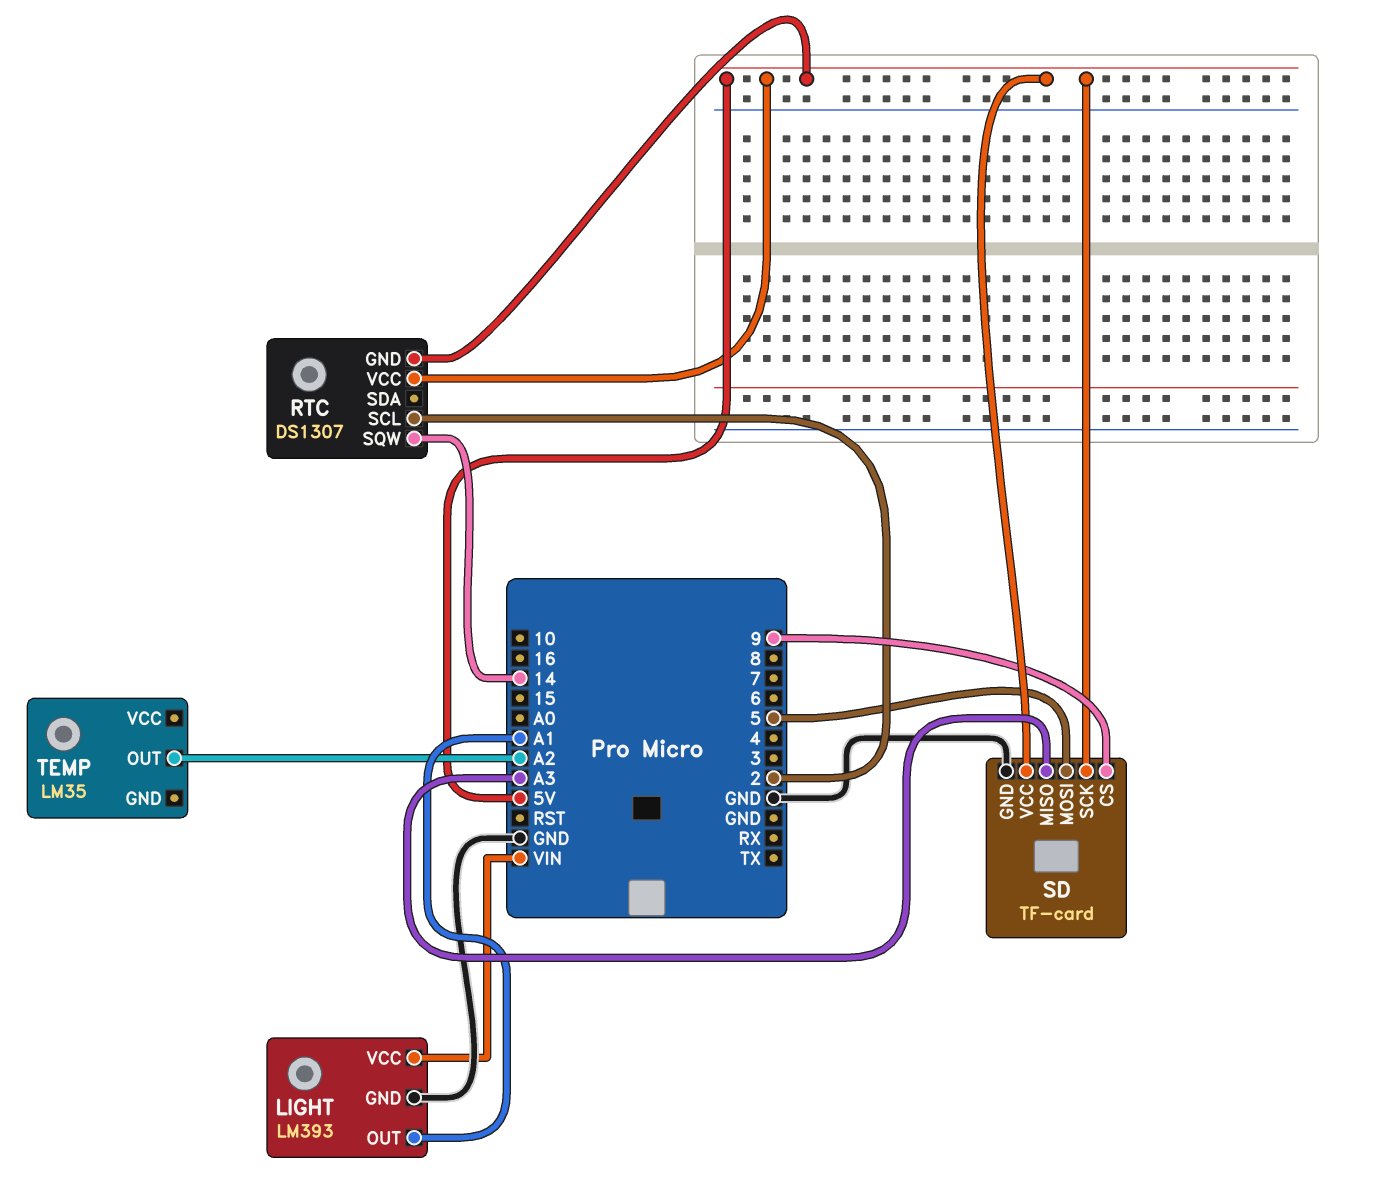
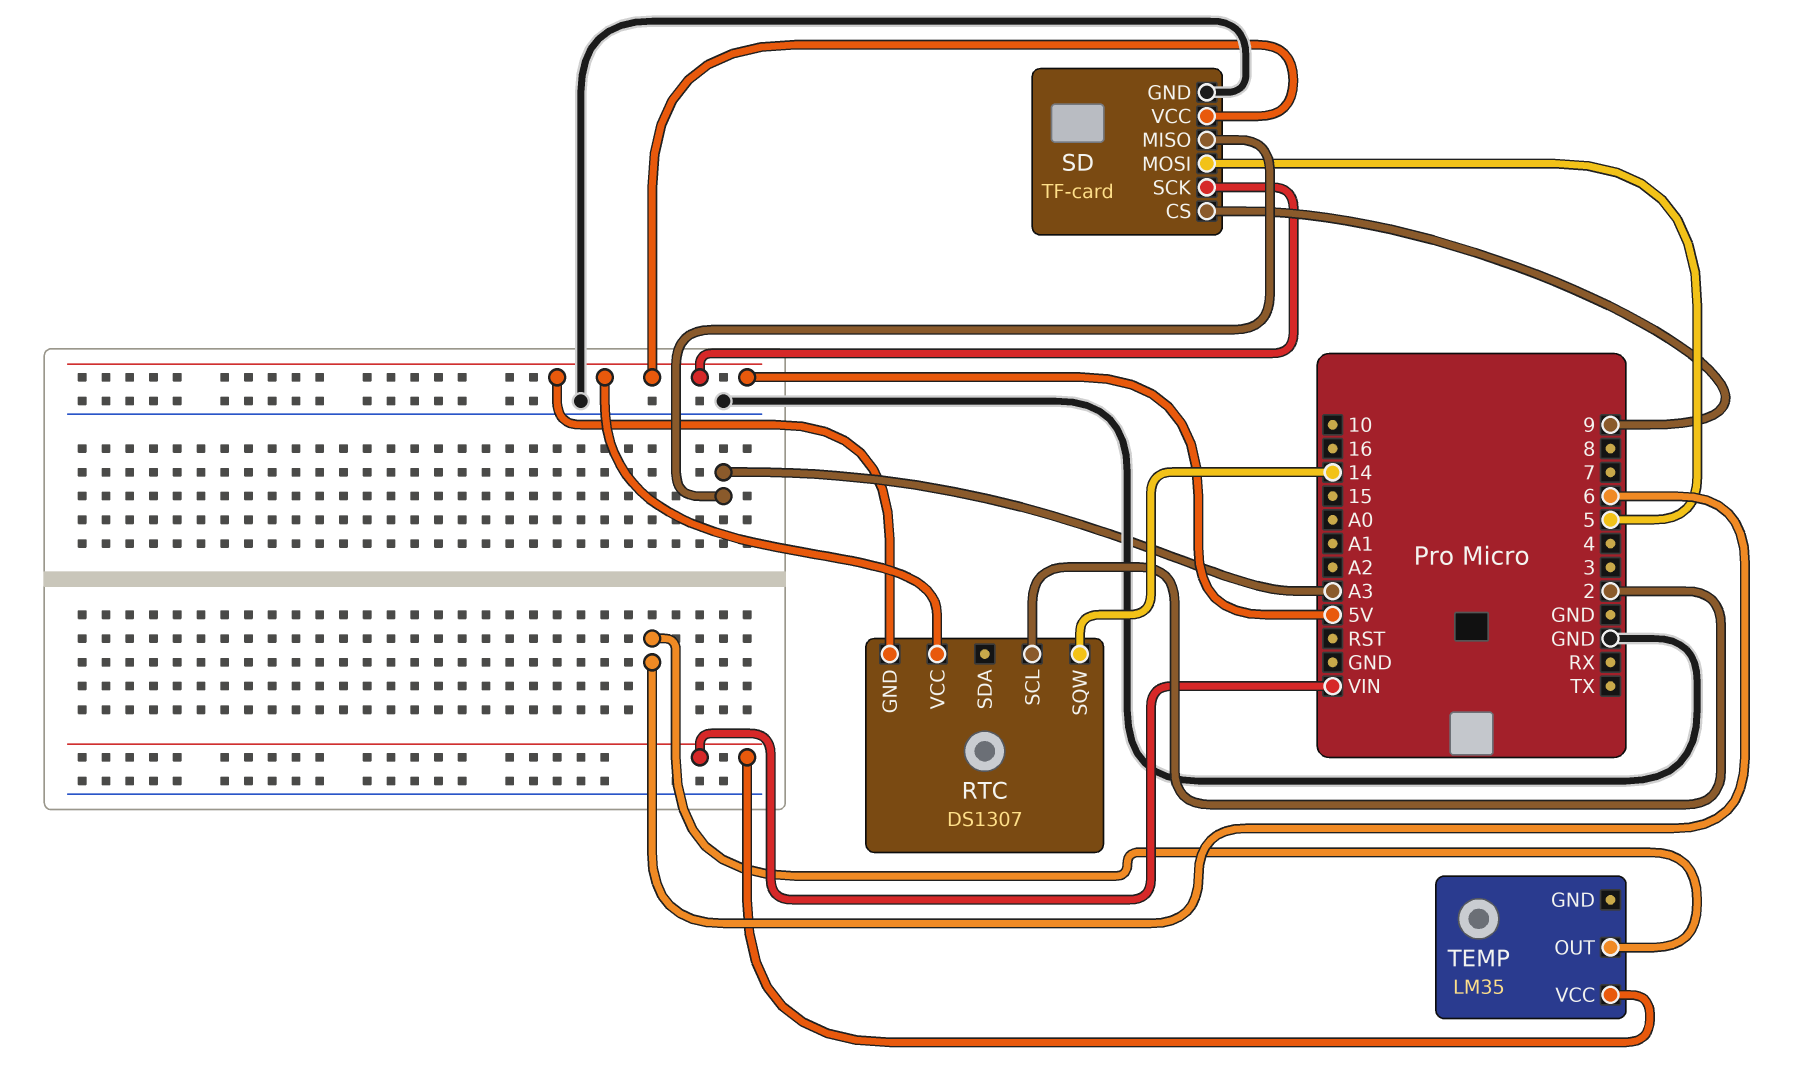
LIGHT: LM393 -> none
LIGHT pin GND: GND -> none
LIGHT pin OUT: A1 -> none
LIGHT pin VCC: VIN -> none
TEMP pin OUT: A2 -> 6
TEMP pin VCC: none -> VIN

